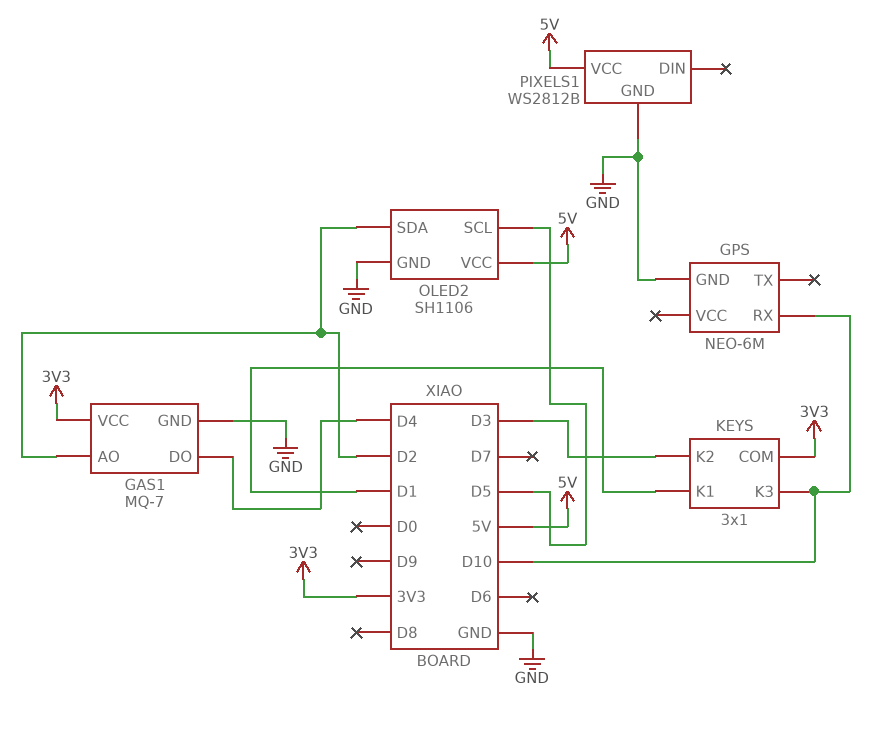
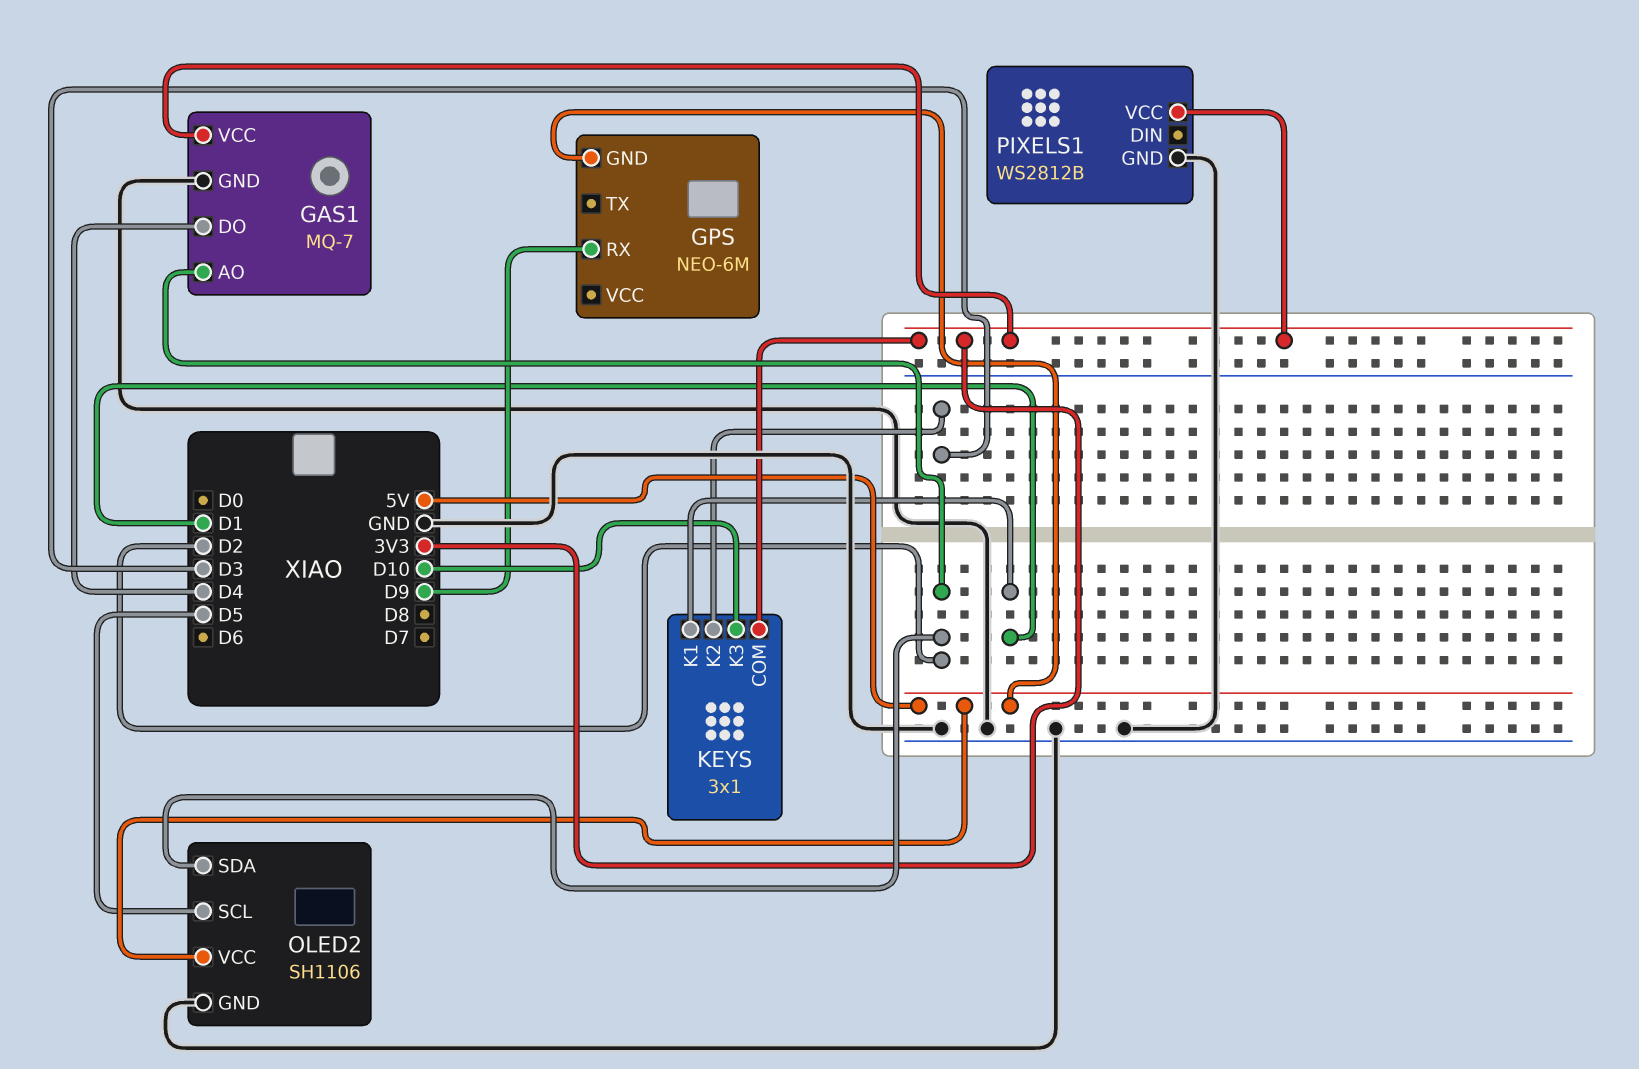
GPS pin GND: GND -> 5V
GPS pin RX: D10 -> D9
PIXELS1 pin VCC: 5V -> 3V3

